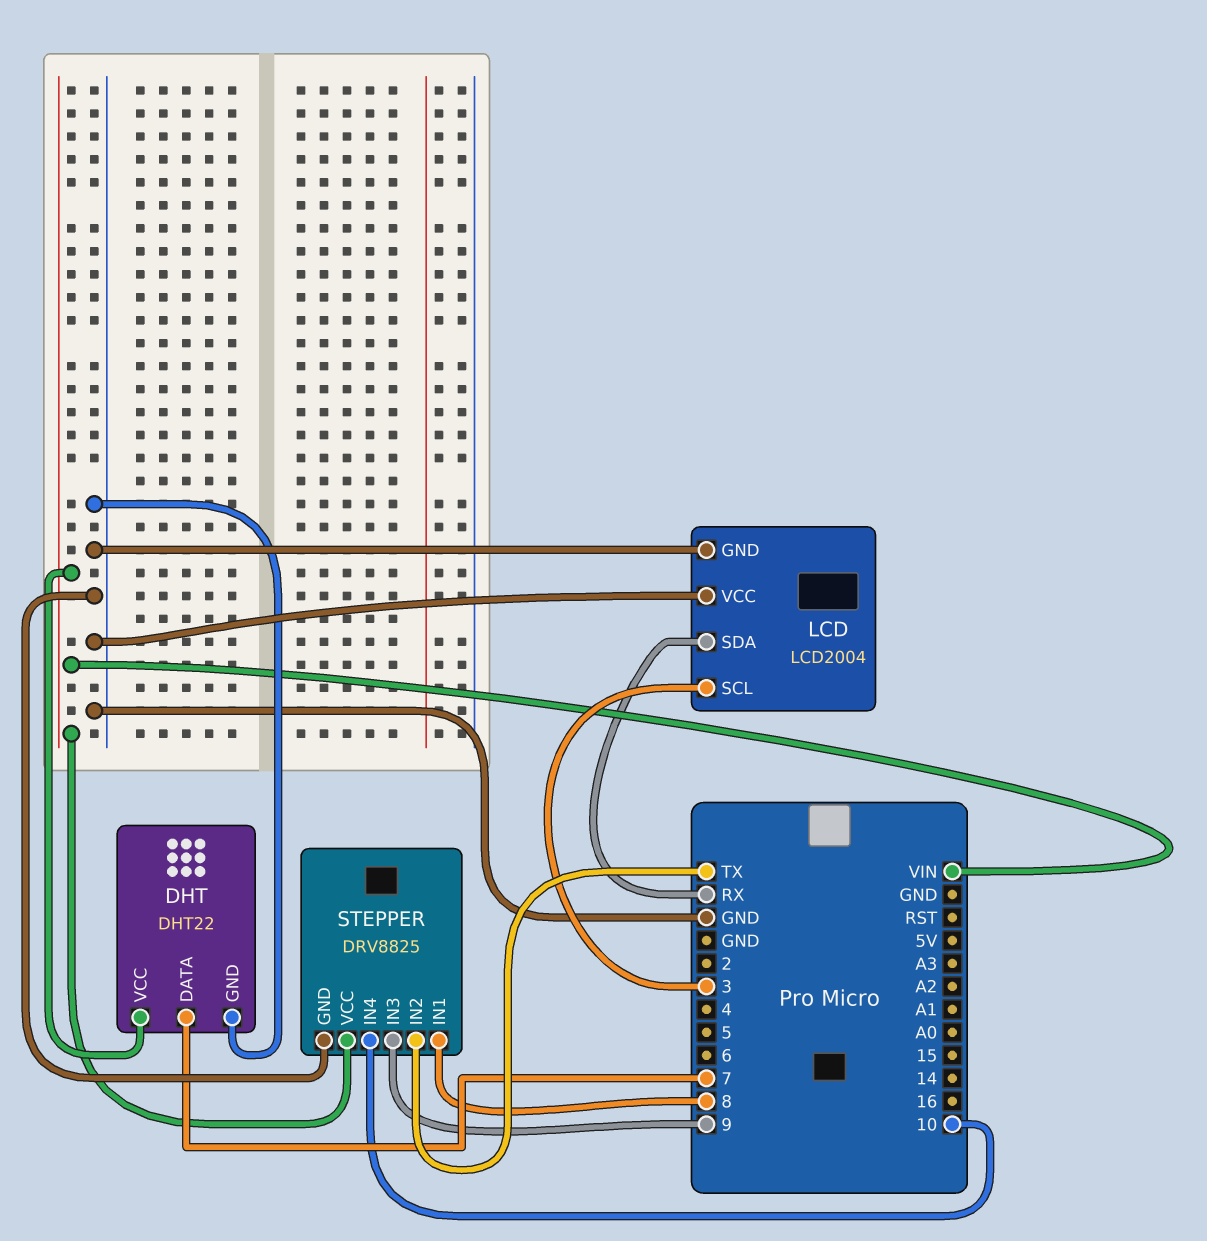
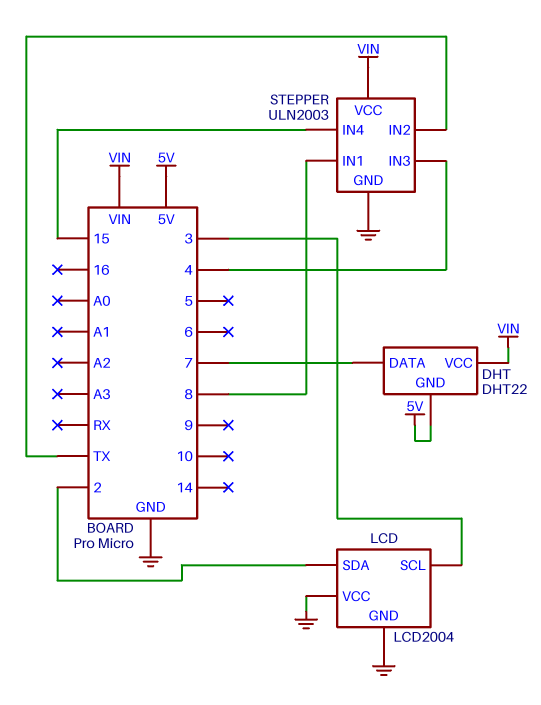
DHT pin GND: GND -> 5V
LCD pin SDA: RX -> 2
STEPPER: DRV8825 -> ULN2003
STEPPER pin IN3: 9 -> 4
STEPPER pin IN4: 10 -> 15

